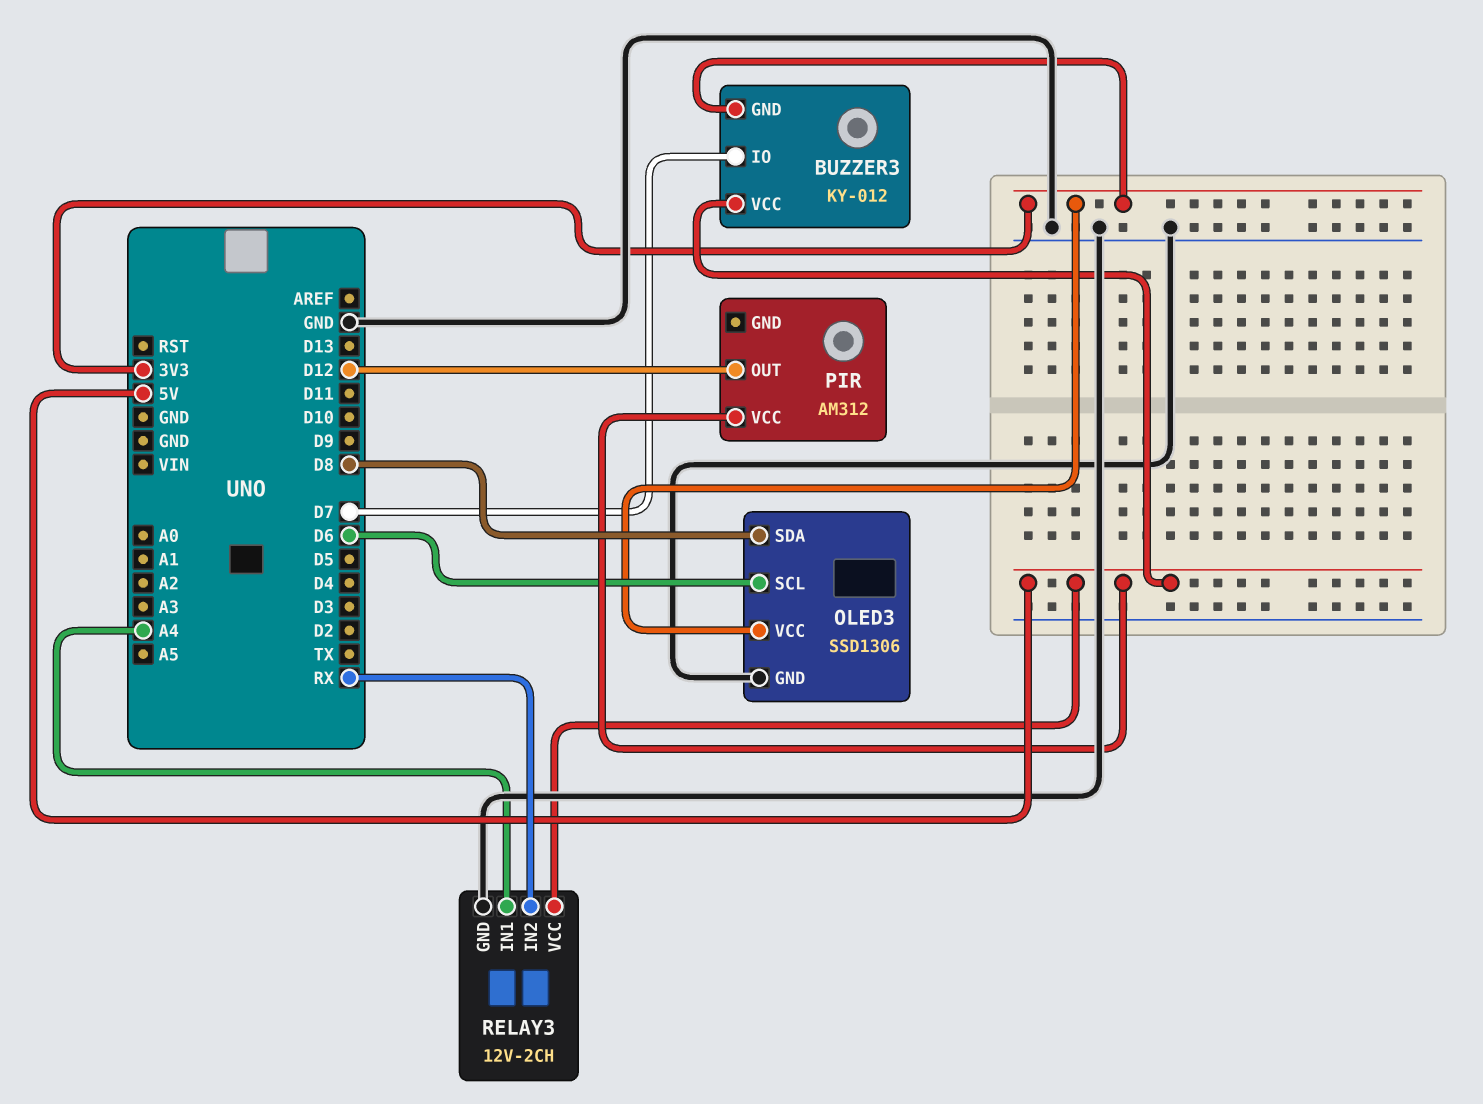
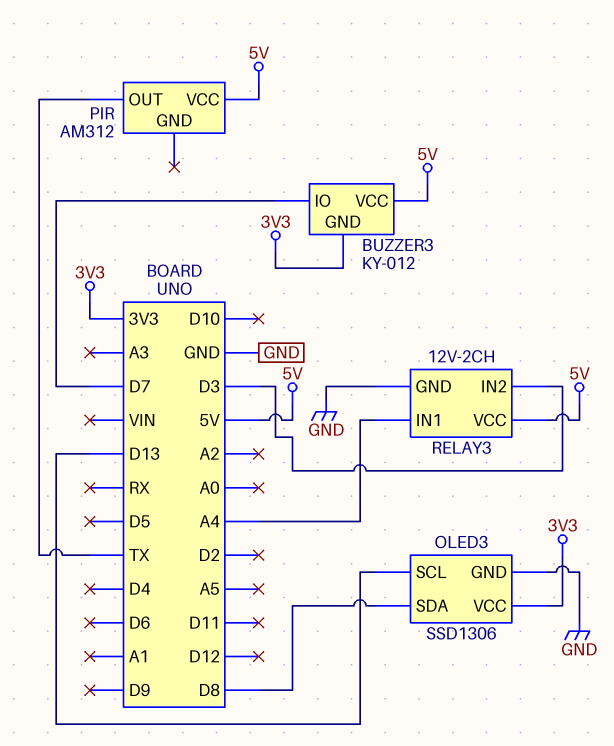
OLED3 pin SCL: D6 -> D13
PIR pin OUT: D12 -> TX
RELAY3 pin IN2: RX -> D3

